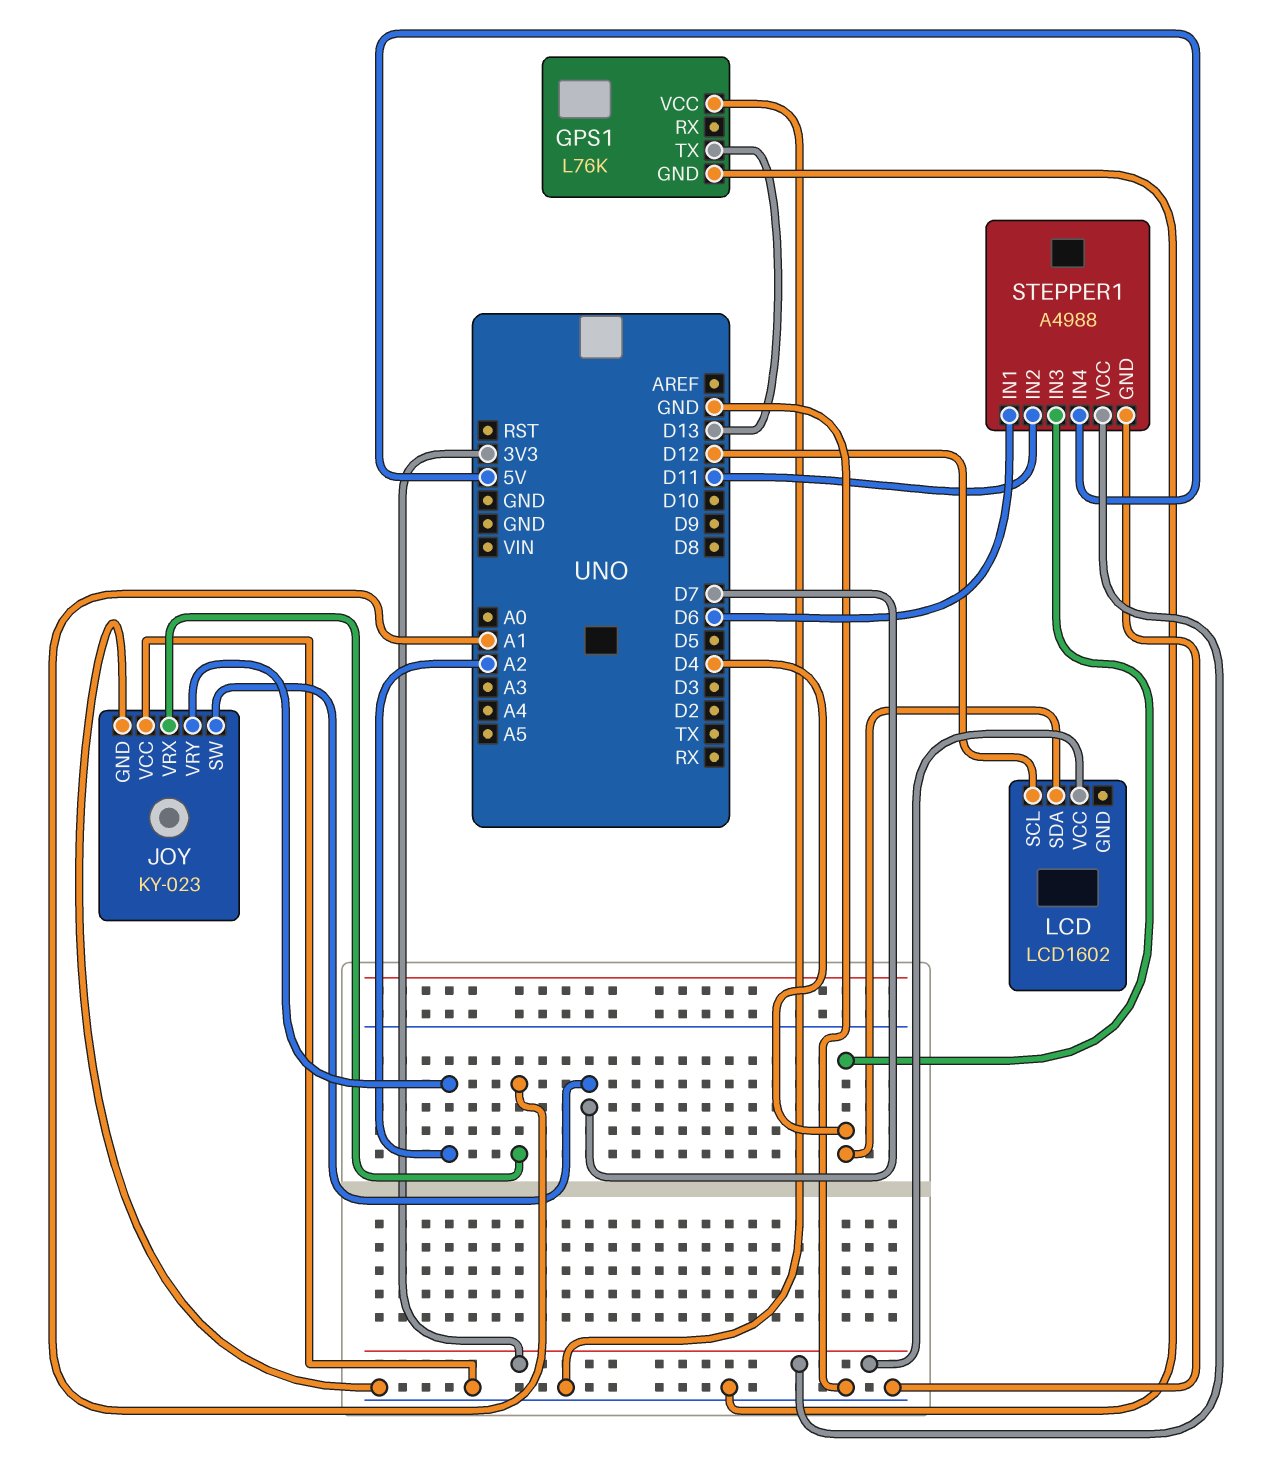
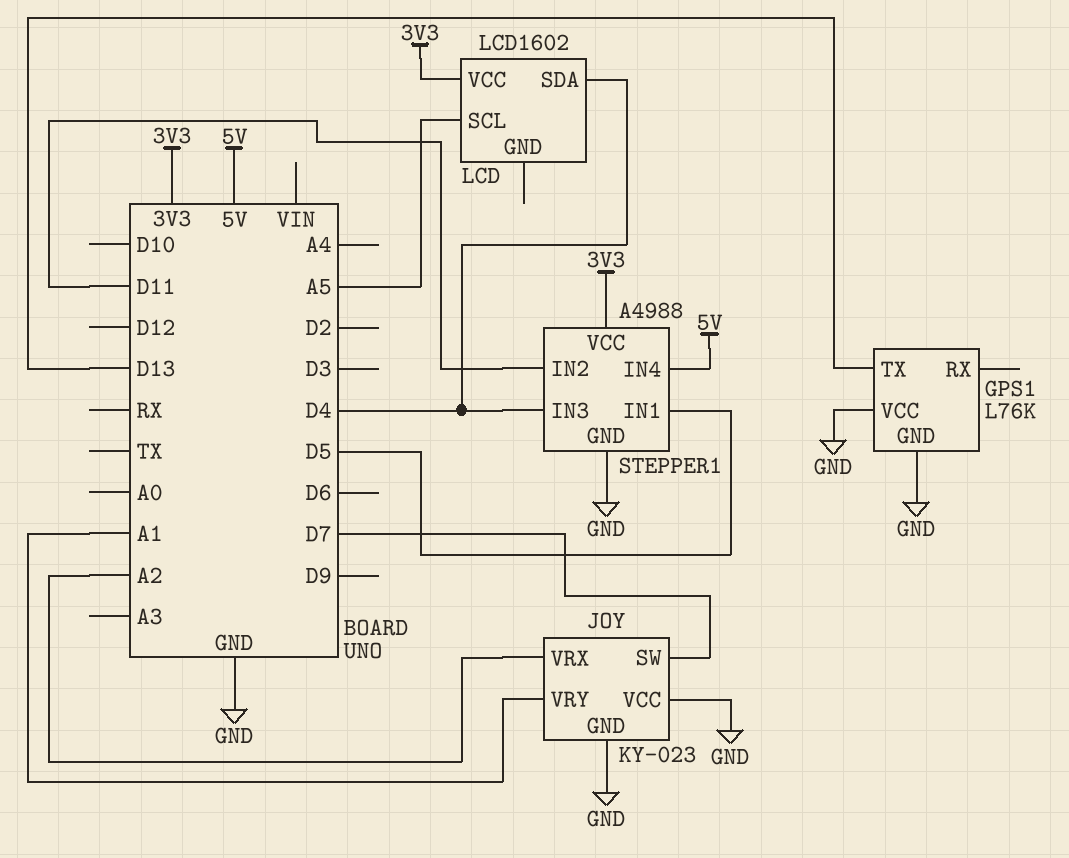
JOY pin VRX: A1 -> A2
JOY pin VRY: A2 -> A1
LCD pin SCL: D12 -> A5
STEPPER1 pin IN1: D6 -> D5

